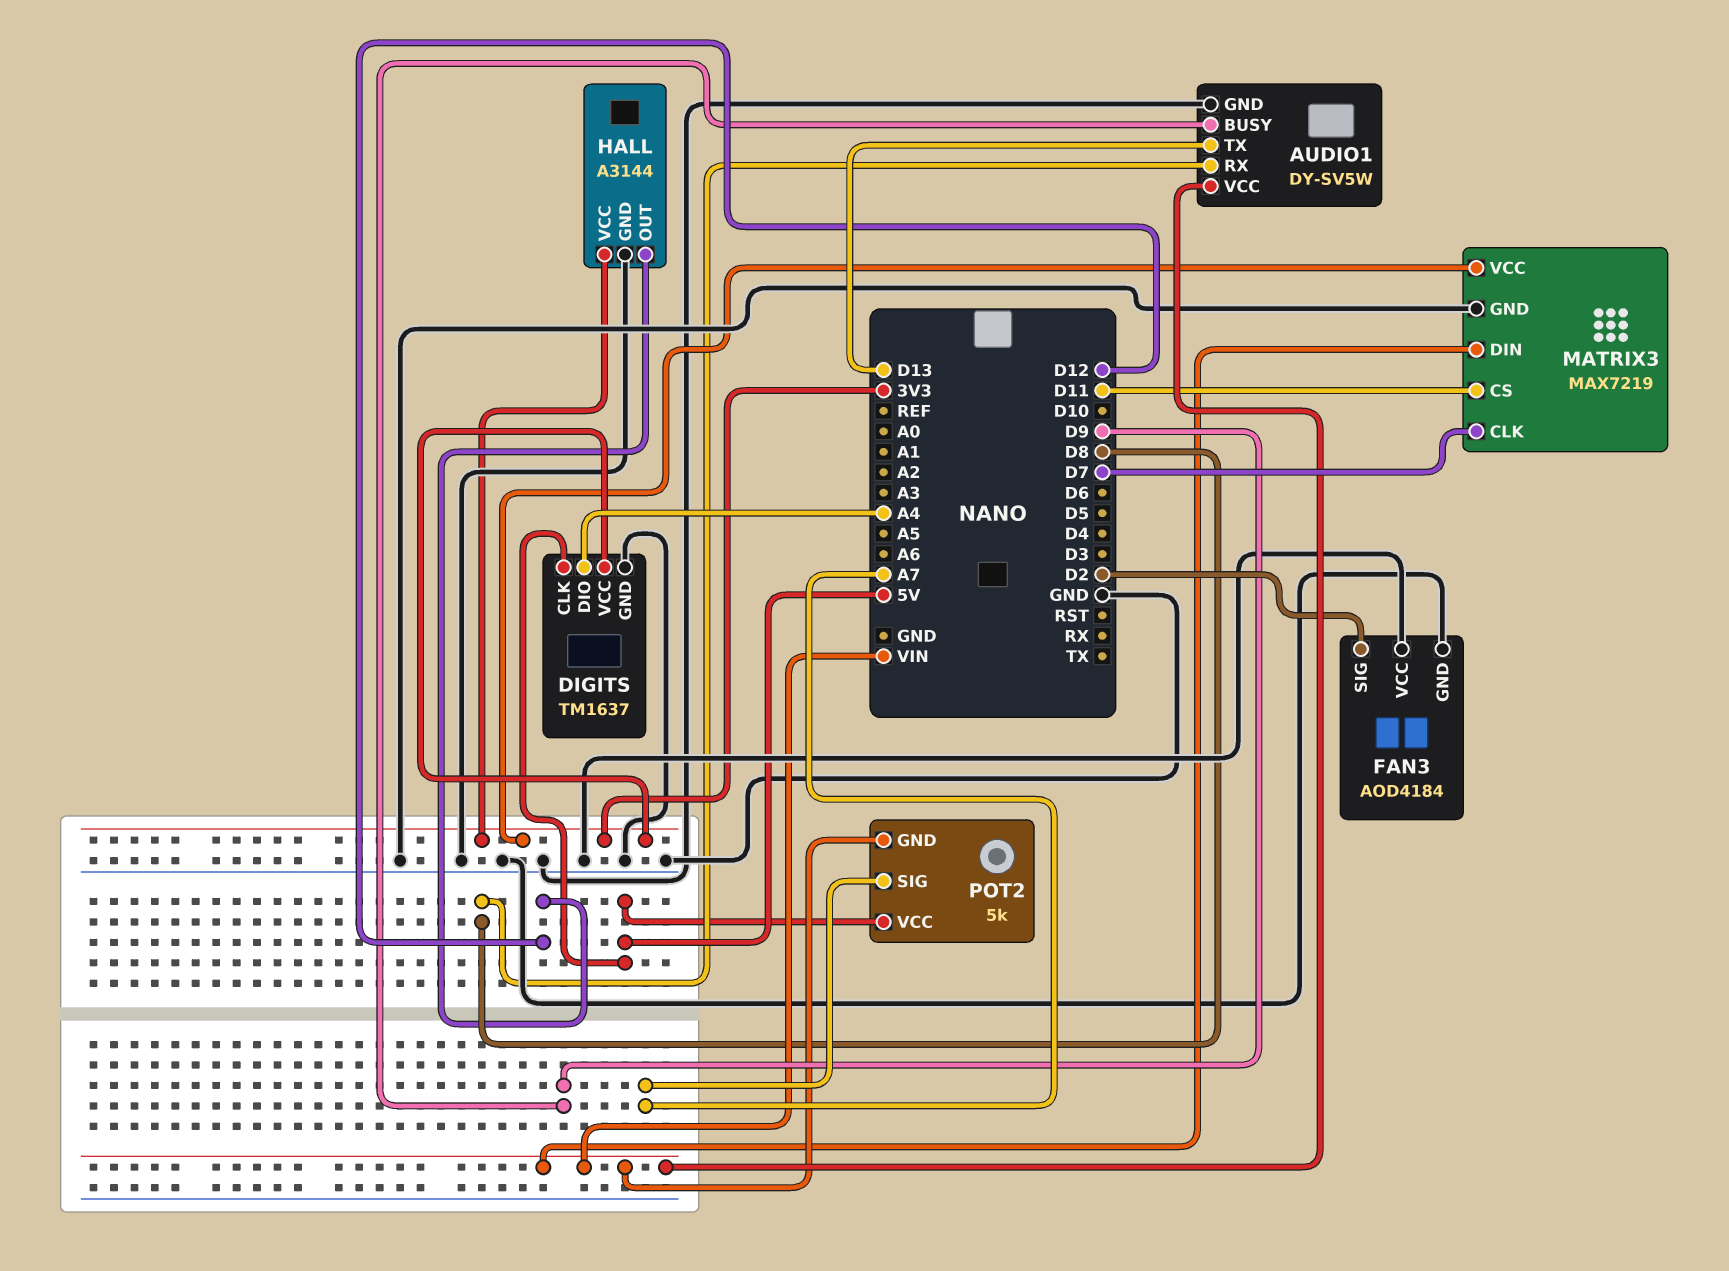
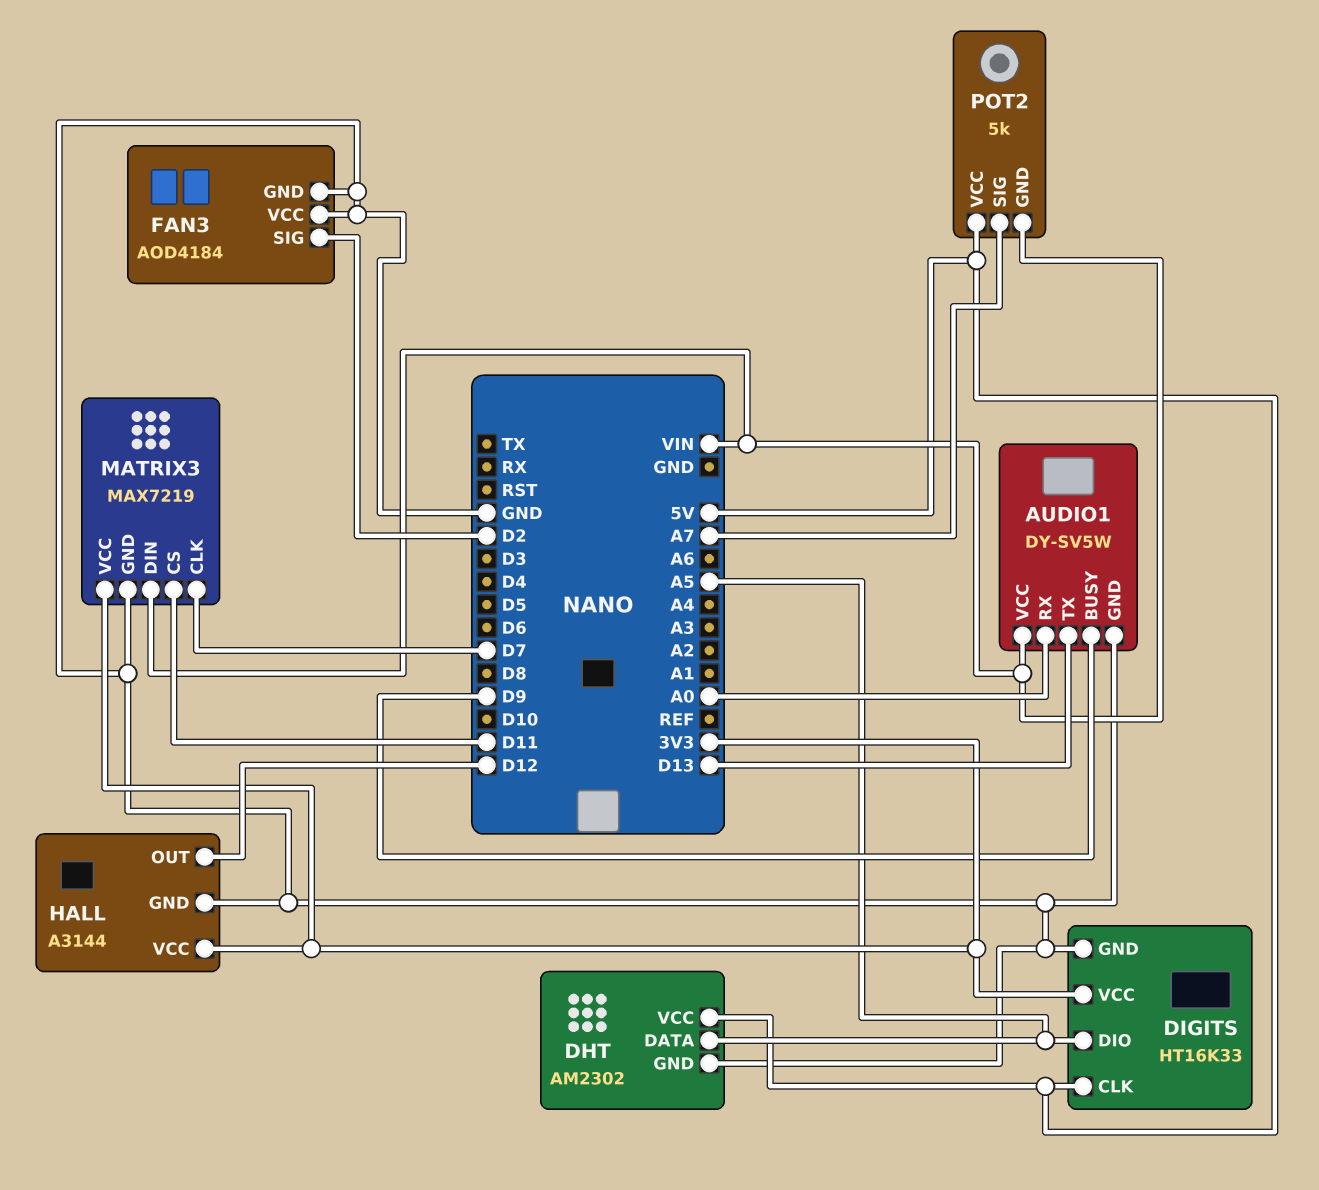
AUDIO1 pin RX: D8 -> A0
DHT: none -> AM2302
DHT pin DATA: none -> A5
DHT pin GND: none -> GND
DHT pin VCC: none -> 5V
DIGITS: TM1637 -> HT16K33
DIGITS pin DIO: A4 -> A5

